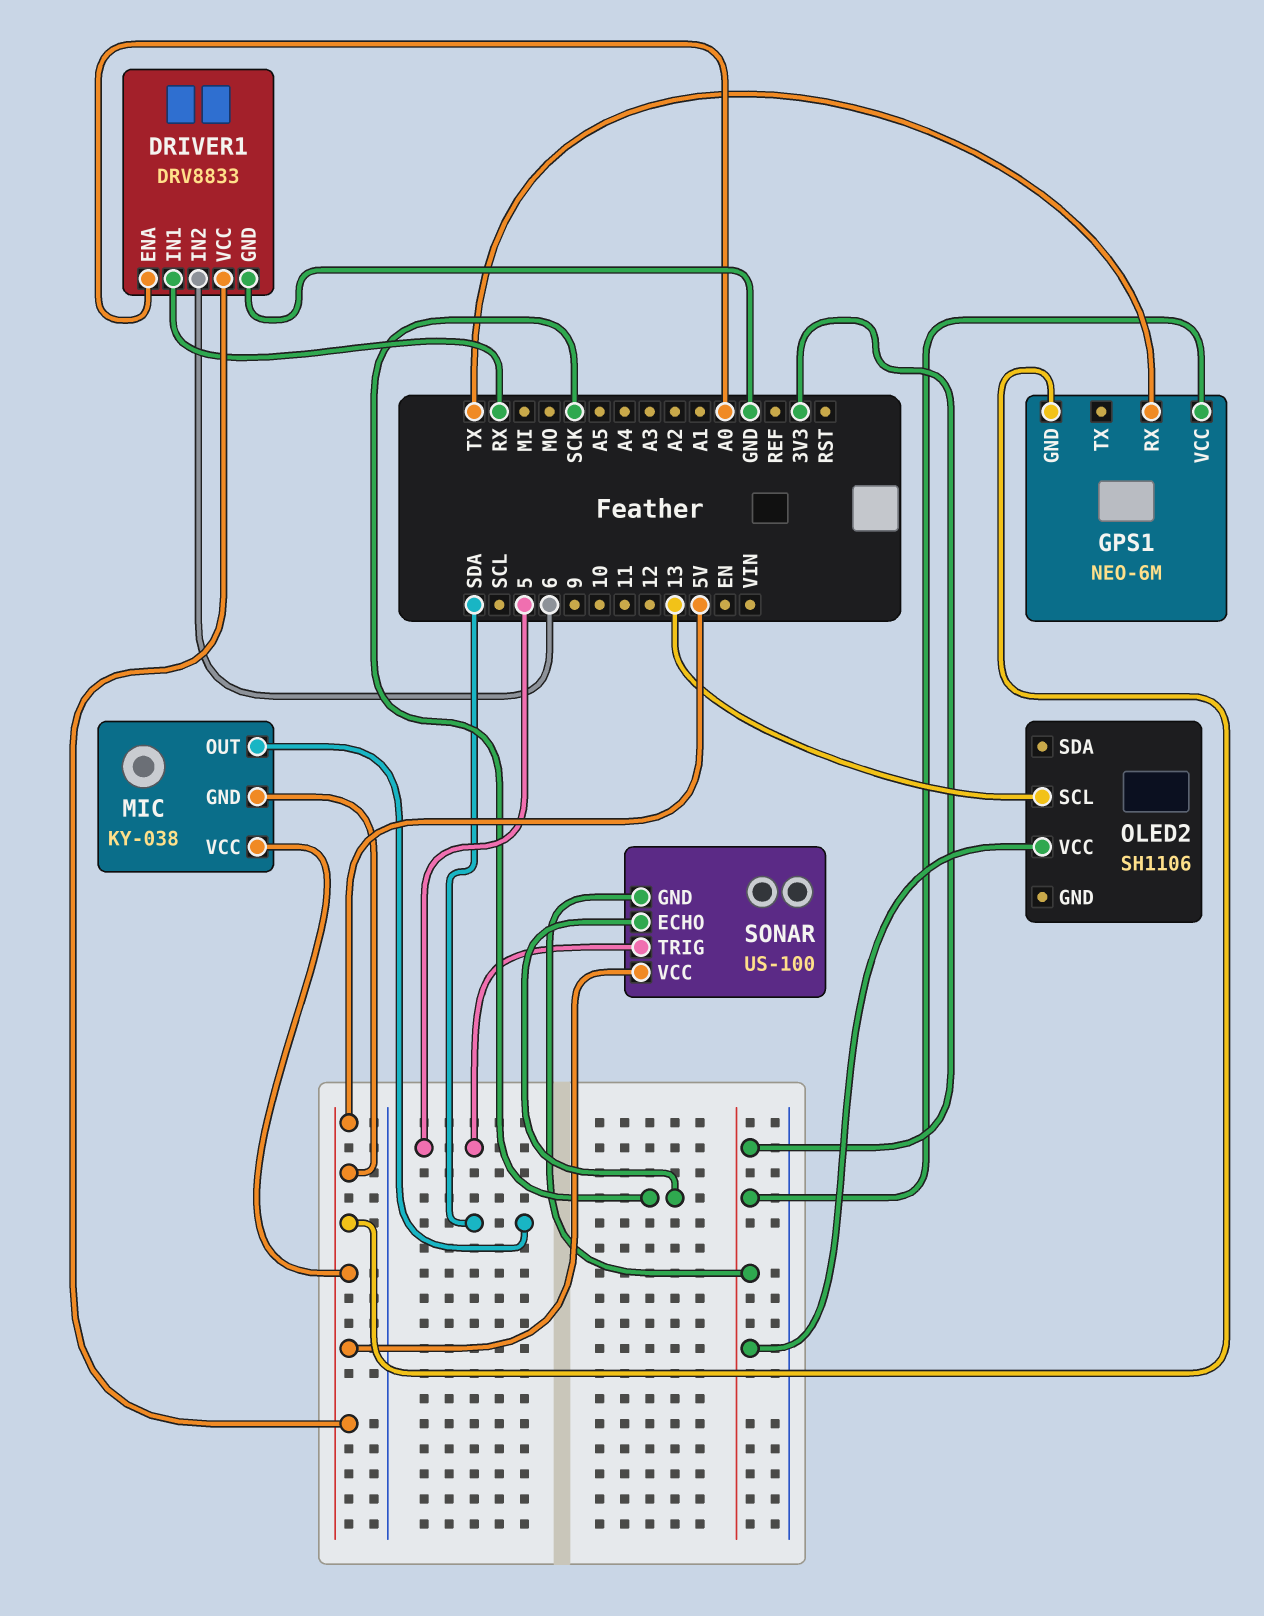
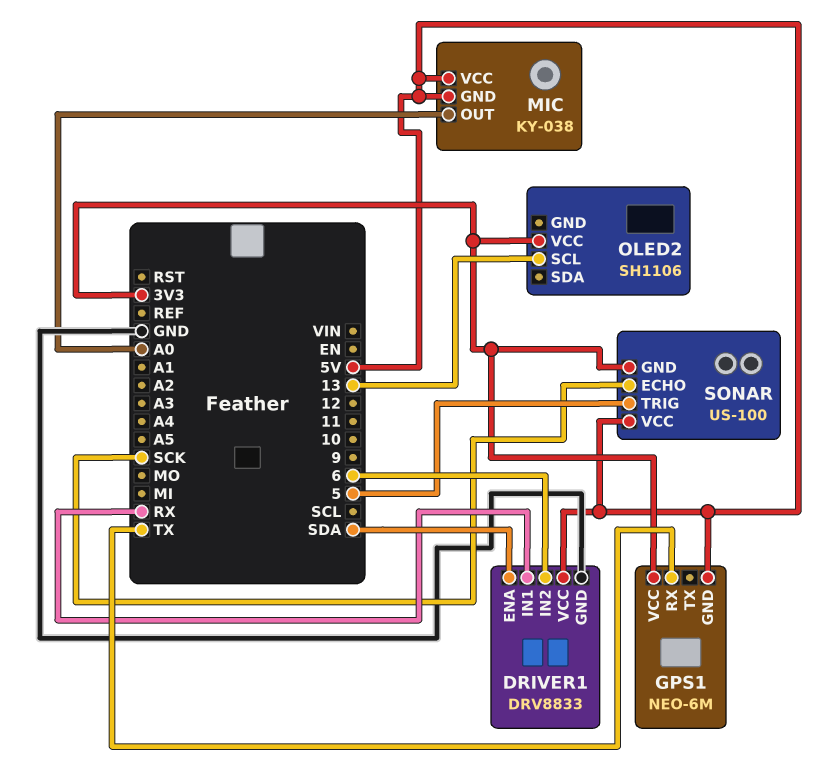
DRIVER1 pin ENA: A0 -> SDA
MIC pin OUT: SDA -> A0

